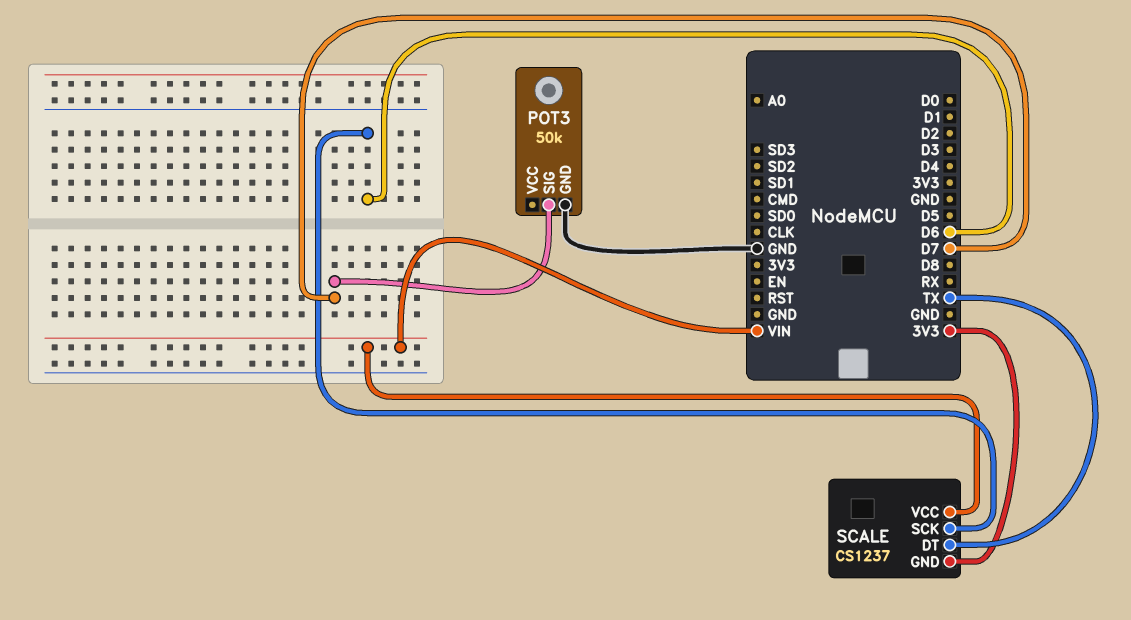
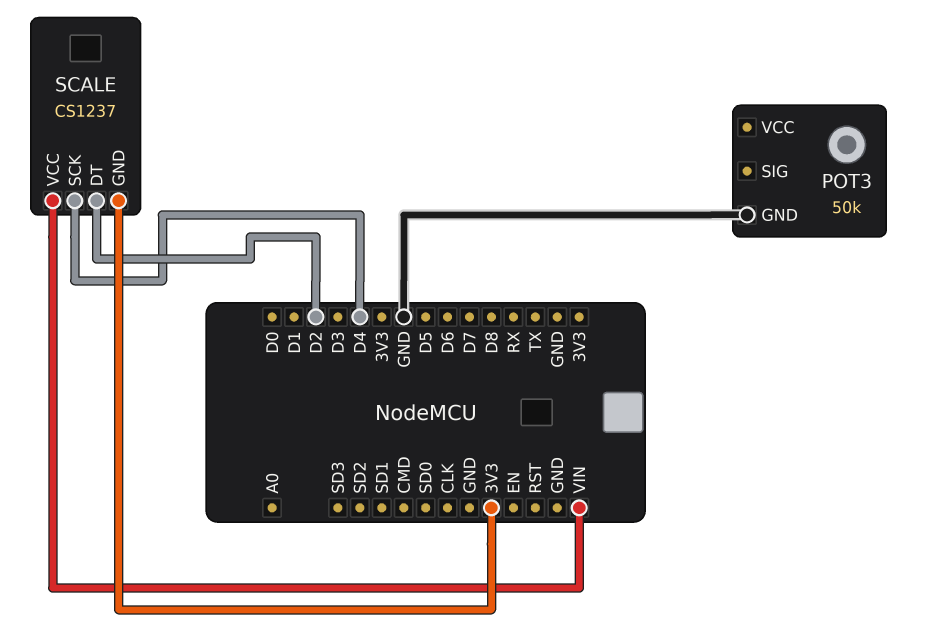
POT3 pin SIG: D7 -> none
SCALE pin DT: TX -> D2
SCALE pin SCK: D6 -> D4

